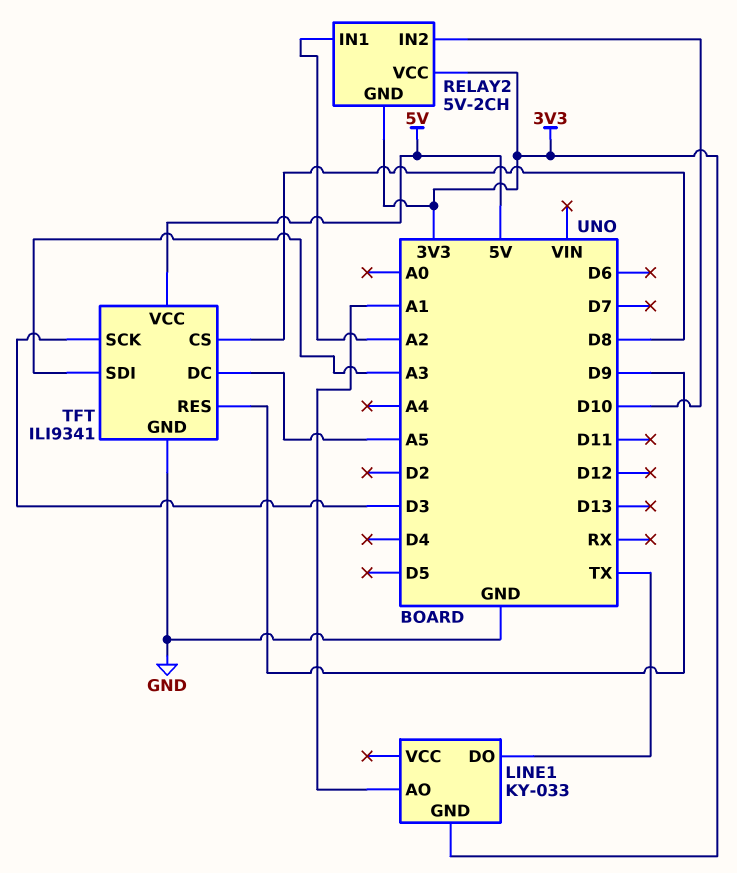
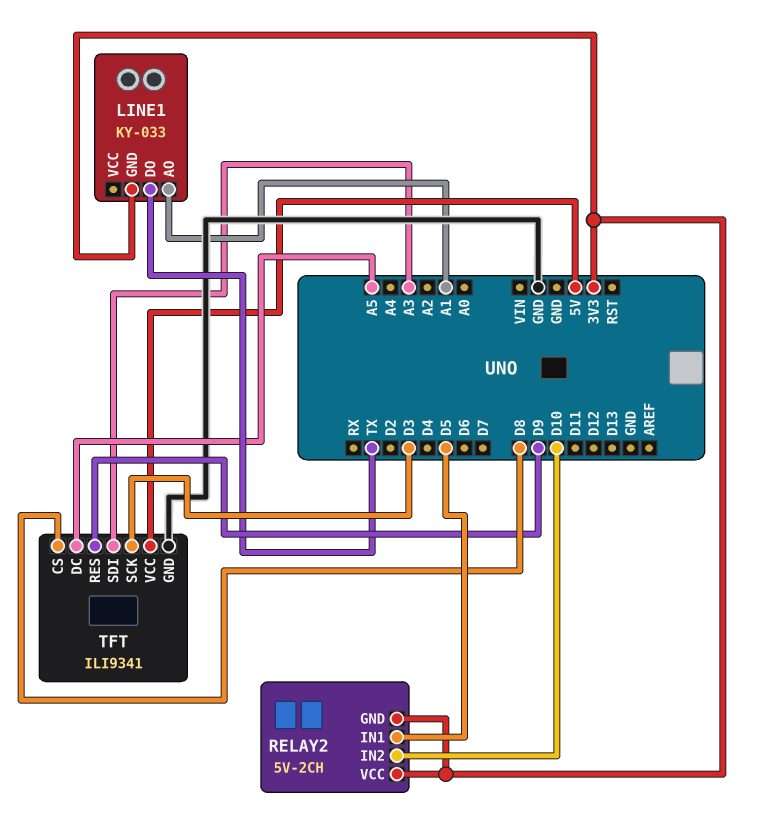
RELAY2 pin IN1: A2 -> D5

